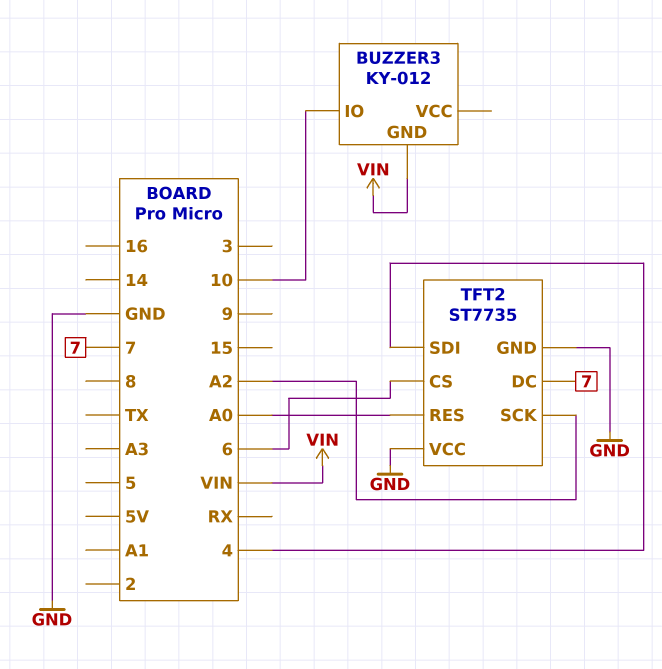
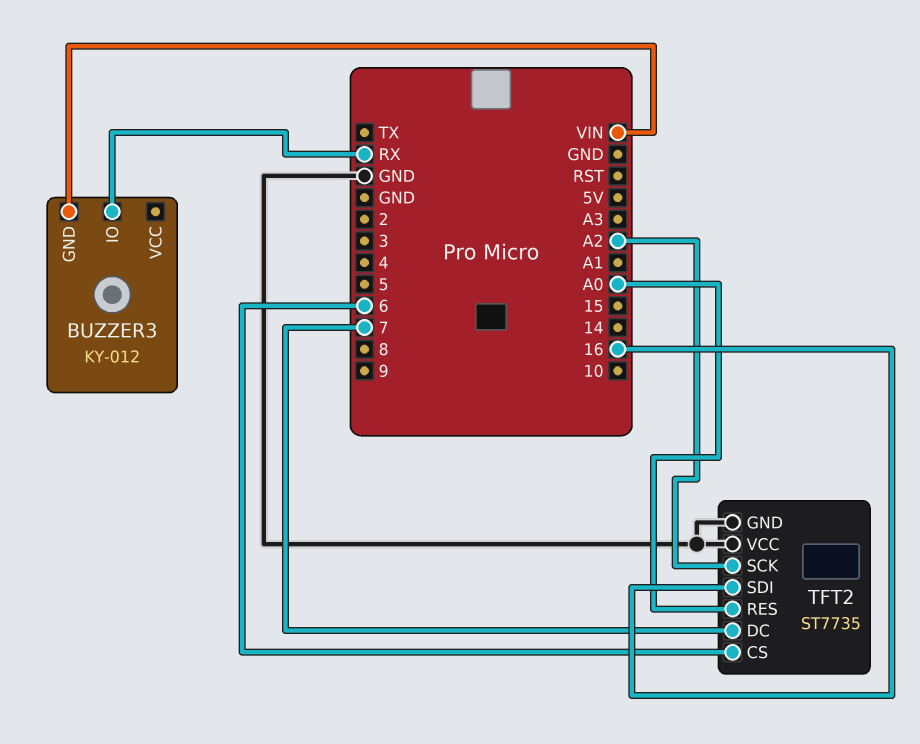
BUZZER3 pin IO: 10 -> RX
TFT2 pin SDI: 4 -> 16

